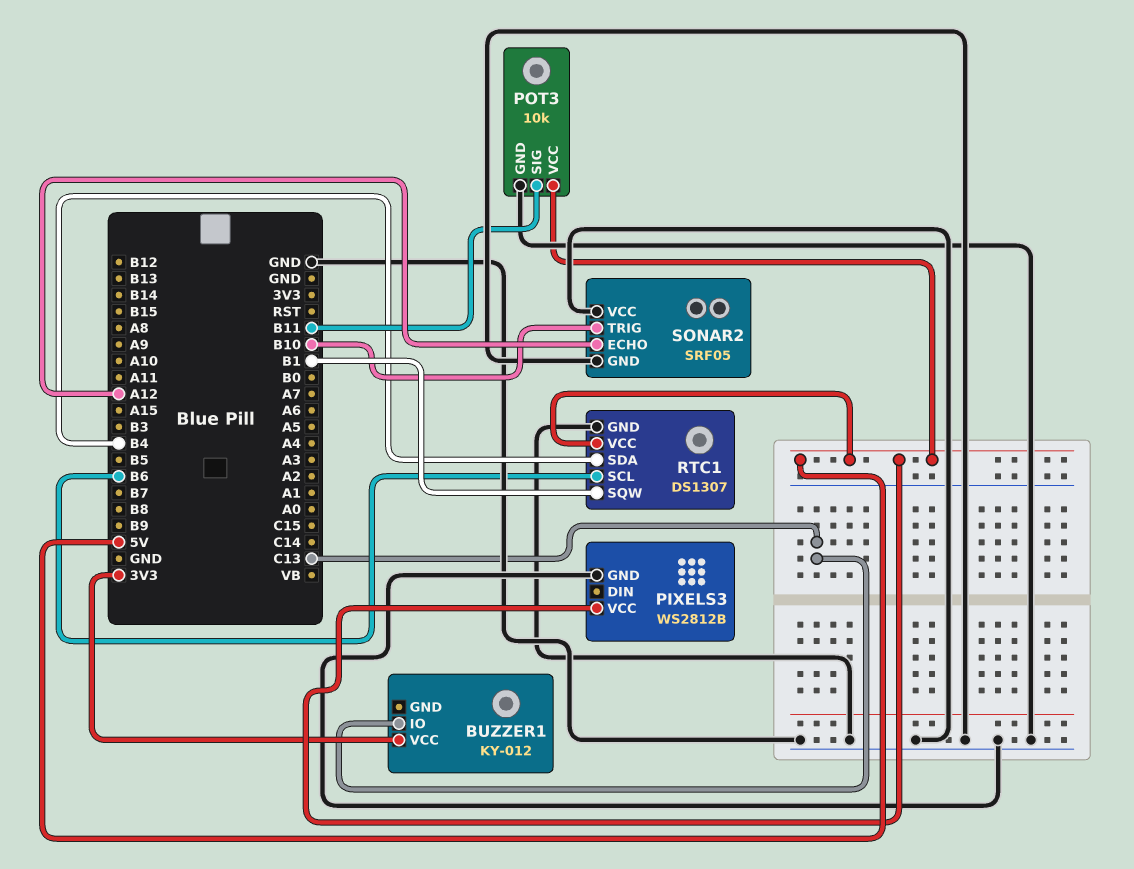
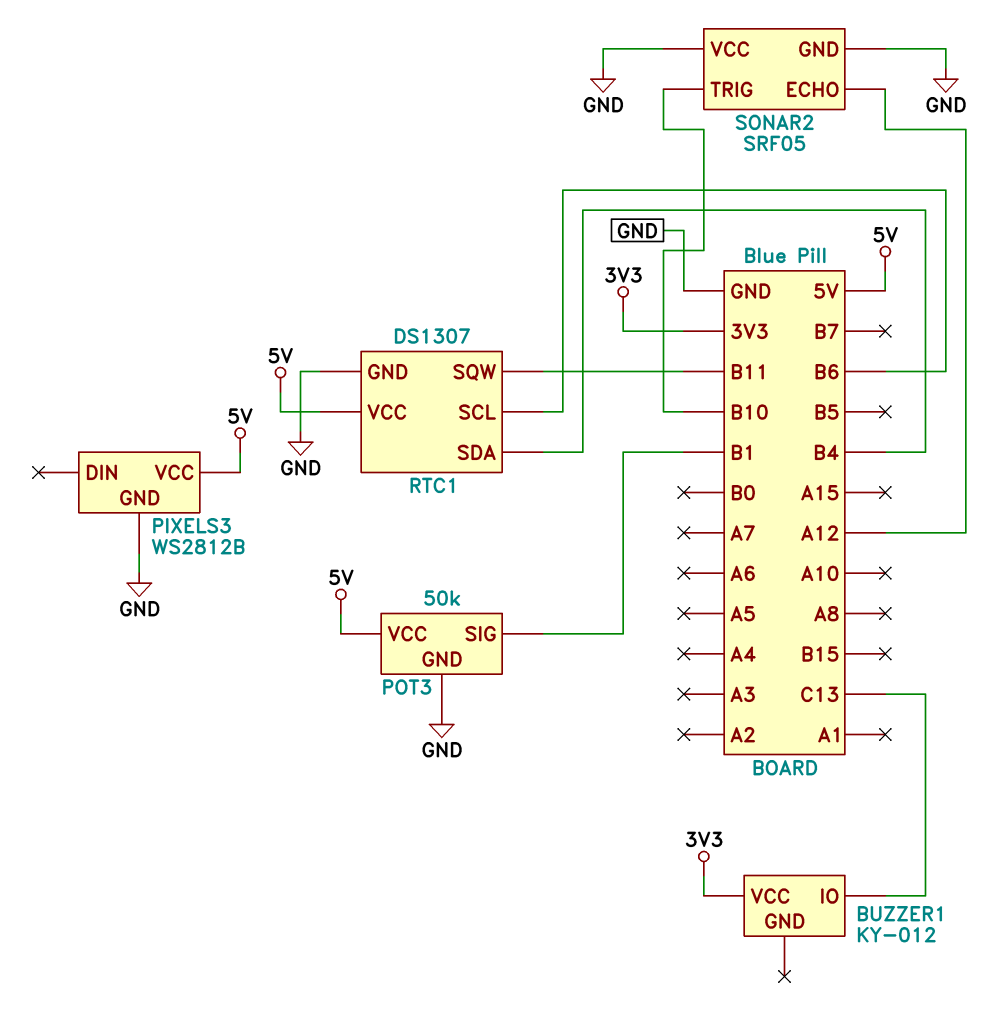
POT3: 10k -> 50k
POT3 pin SIG: B11 -> B1
RTC1 pin SQW: B1 -> B11

